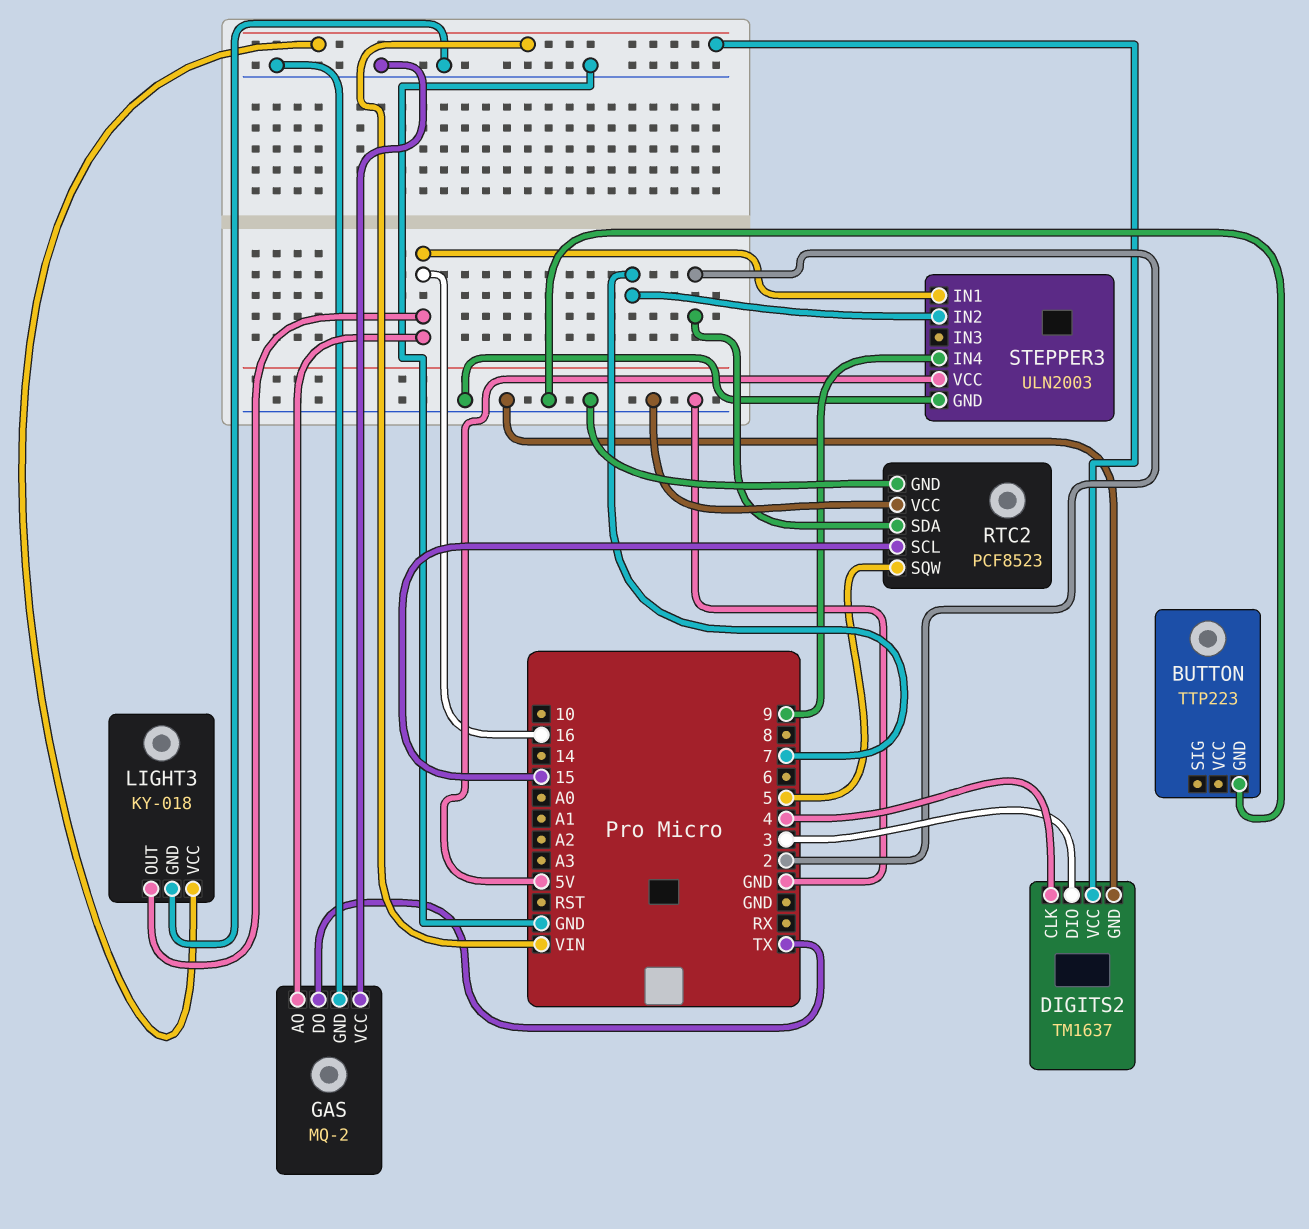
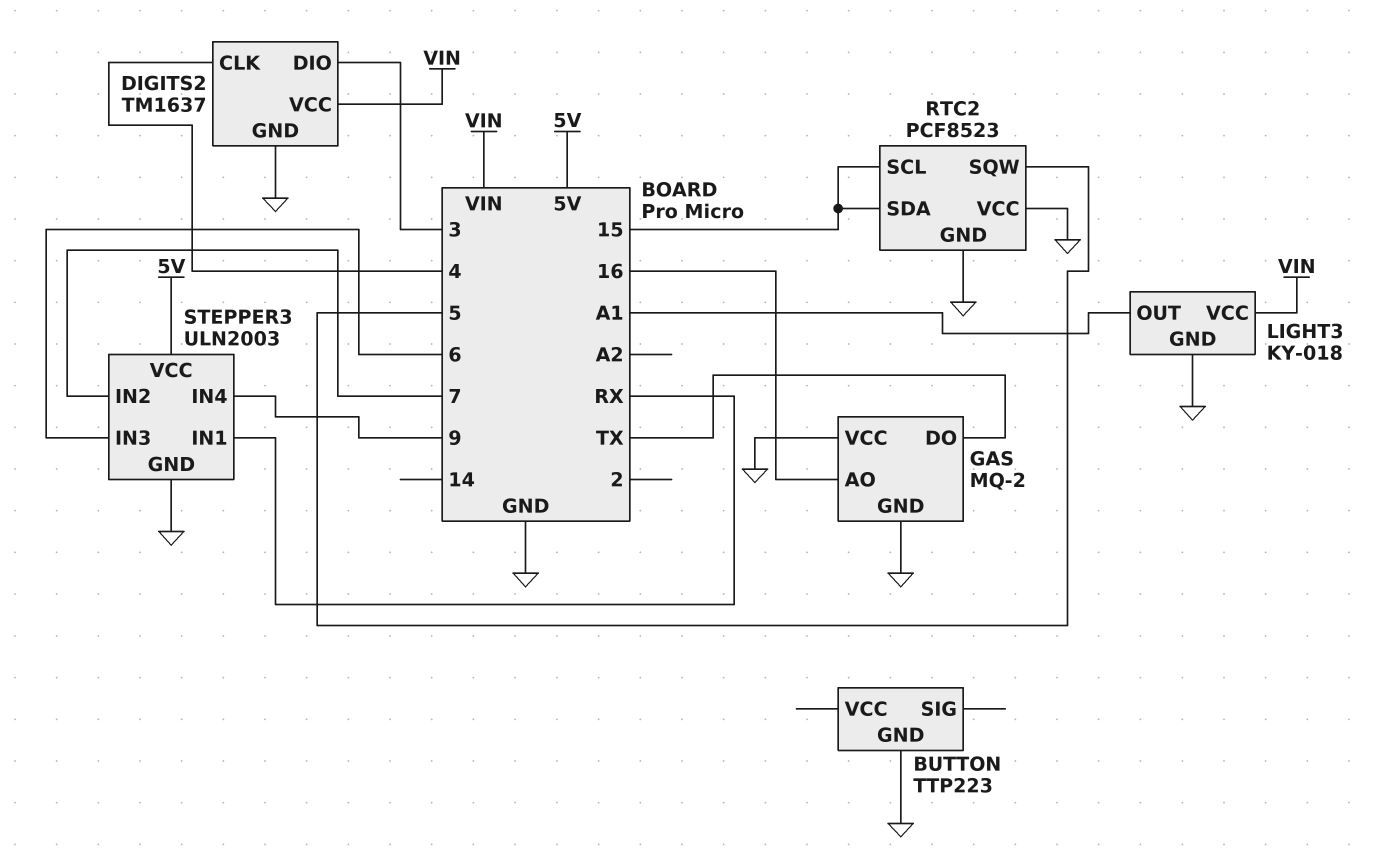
LIGHT3 pin OUT: 16 -> A1
RTC2 pin SDA: 2 -> 15
STEPPER3 pin IN1: 16 -> RX
STEPPER3 pin IN3: none -> 6

